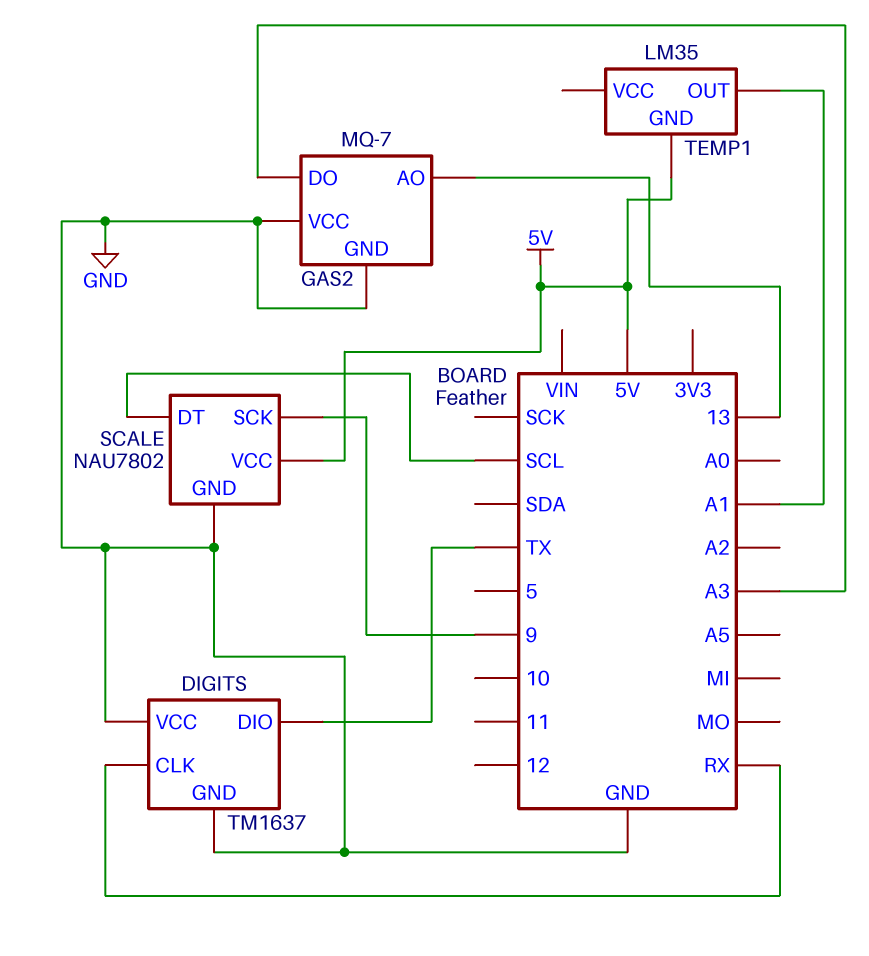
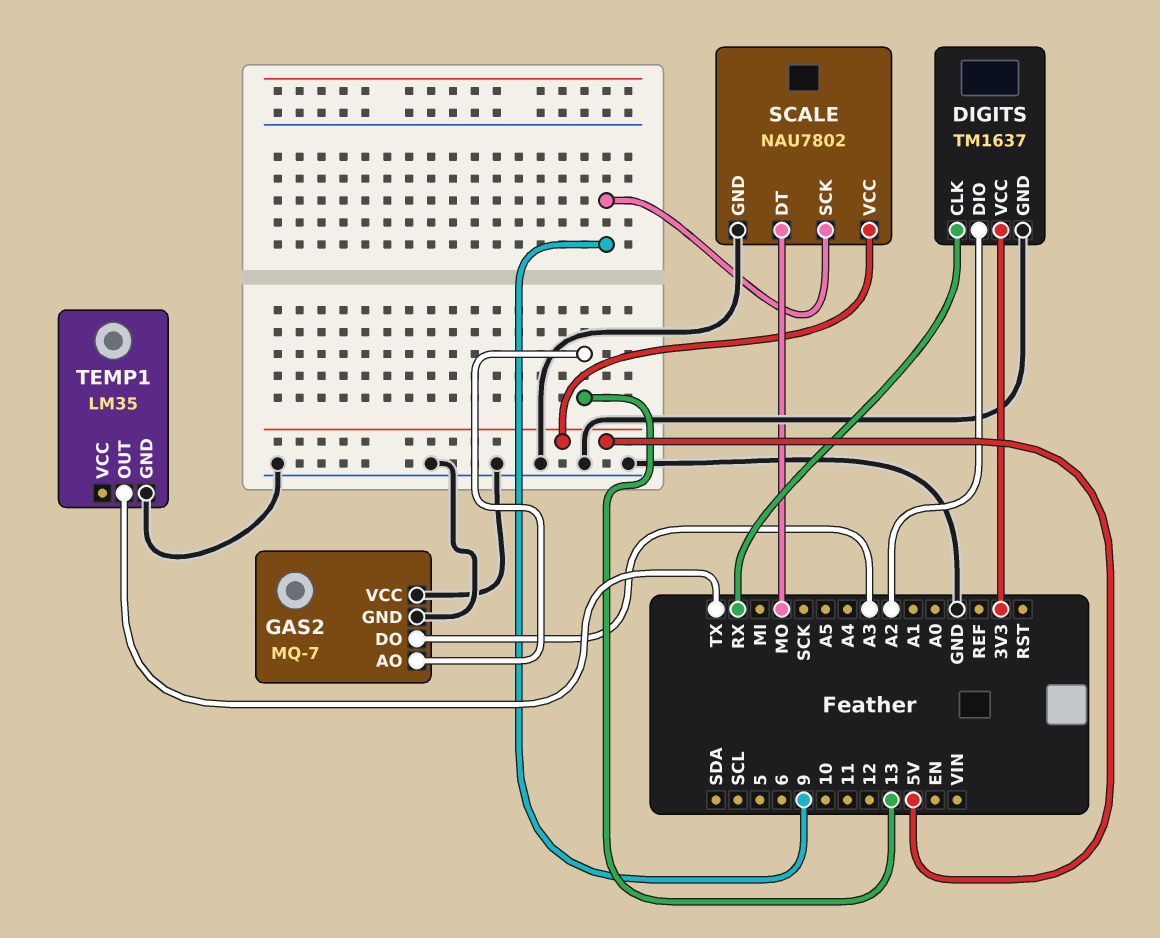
DIGITS pin DIO: TX -> A2
DIGITS pin VCC: GND -> 3V3
SCALE pin DT: SCL -> MO
TEMP1 pin GND: 5V -> GND
TEMP1 pin OUT: A1 -> TX

